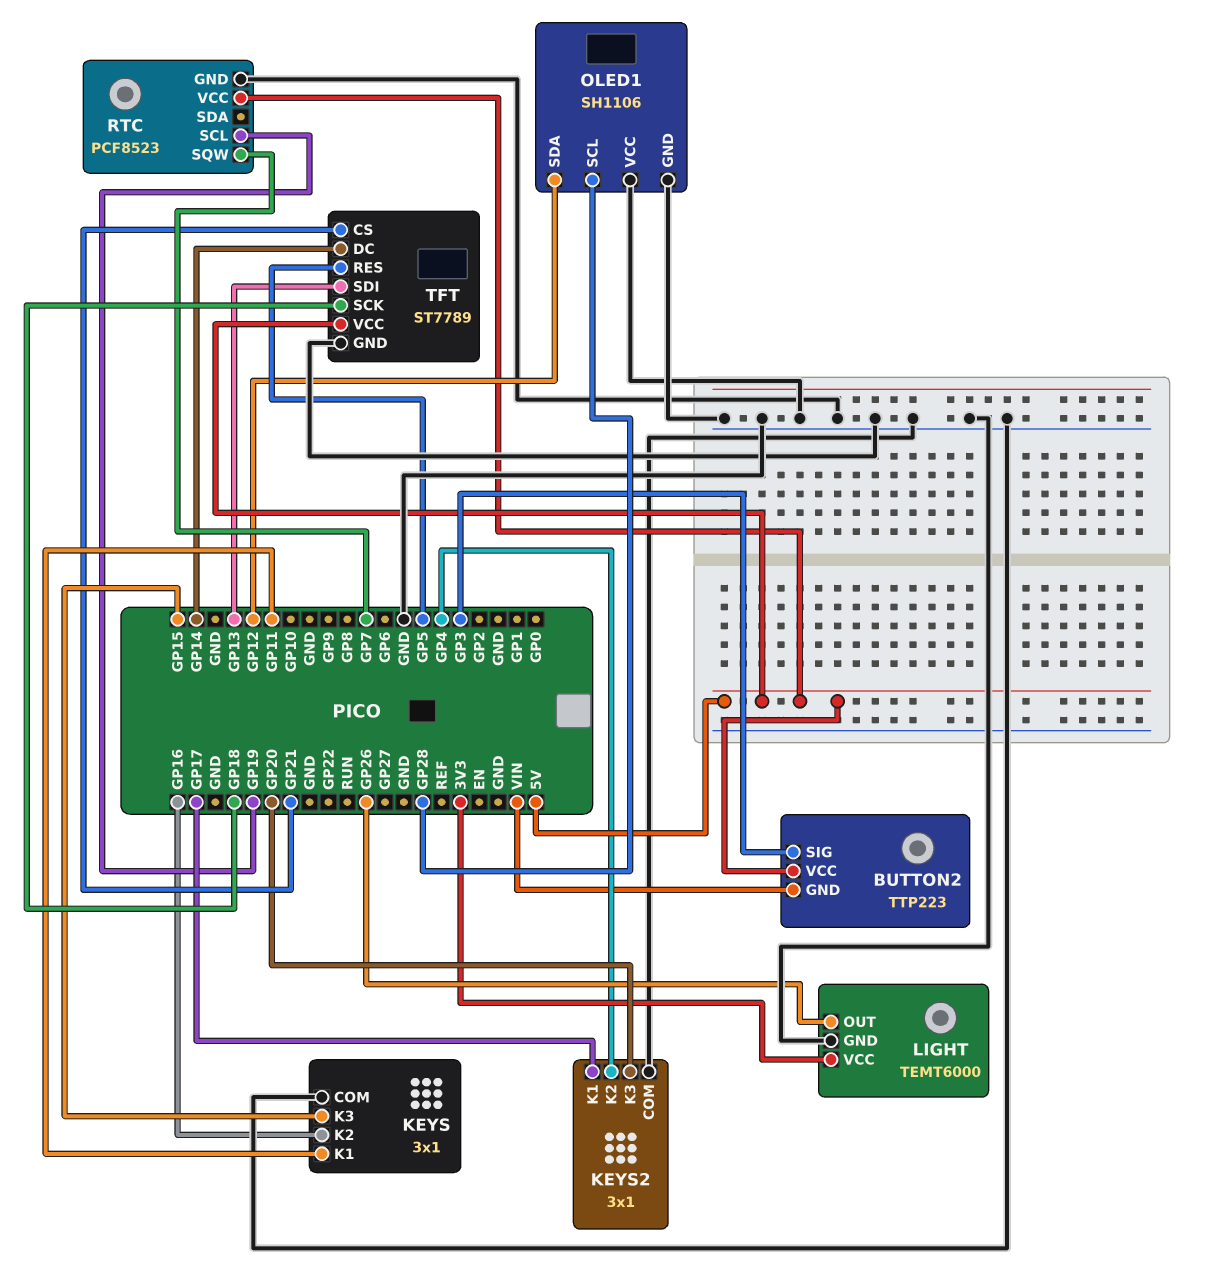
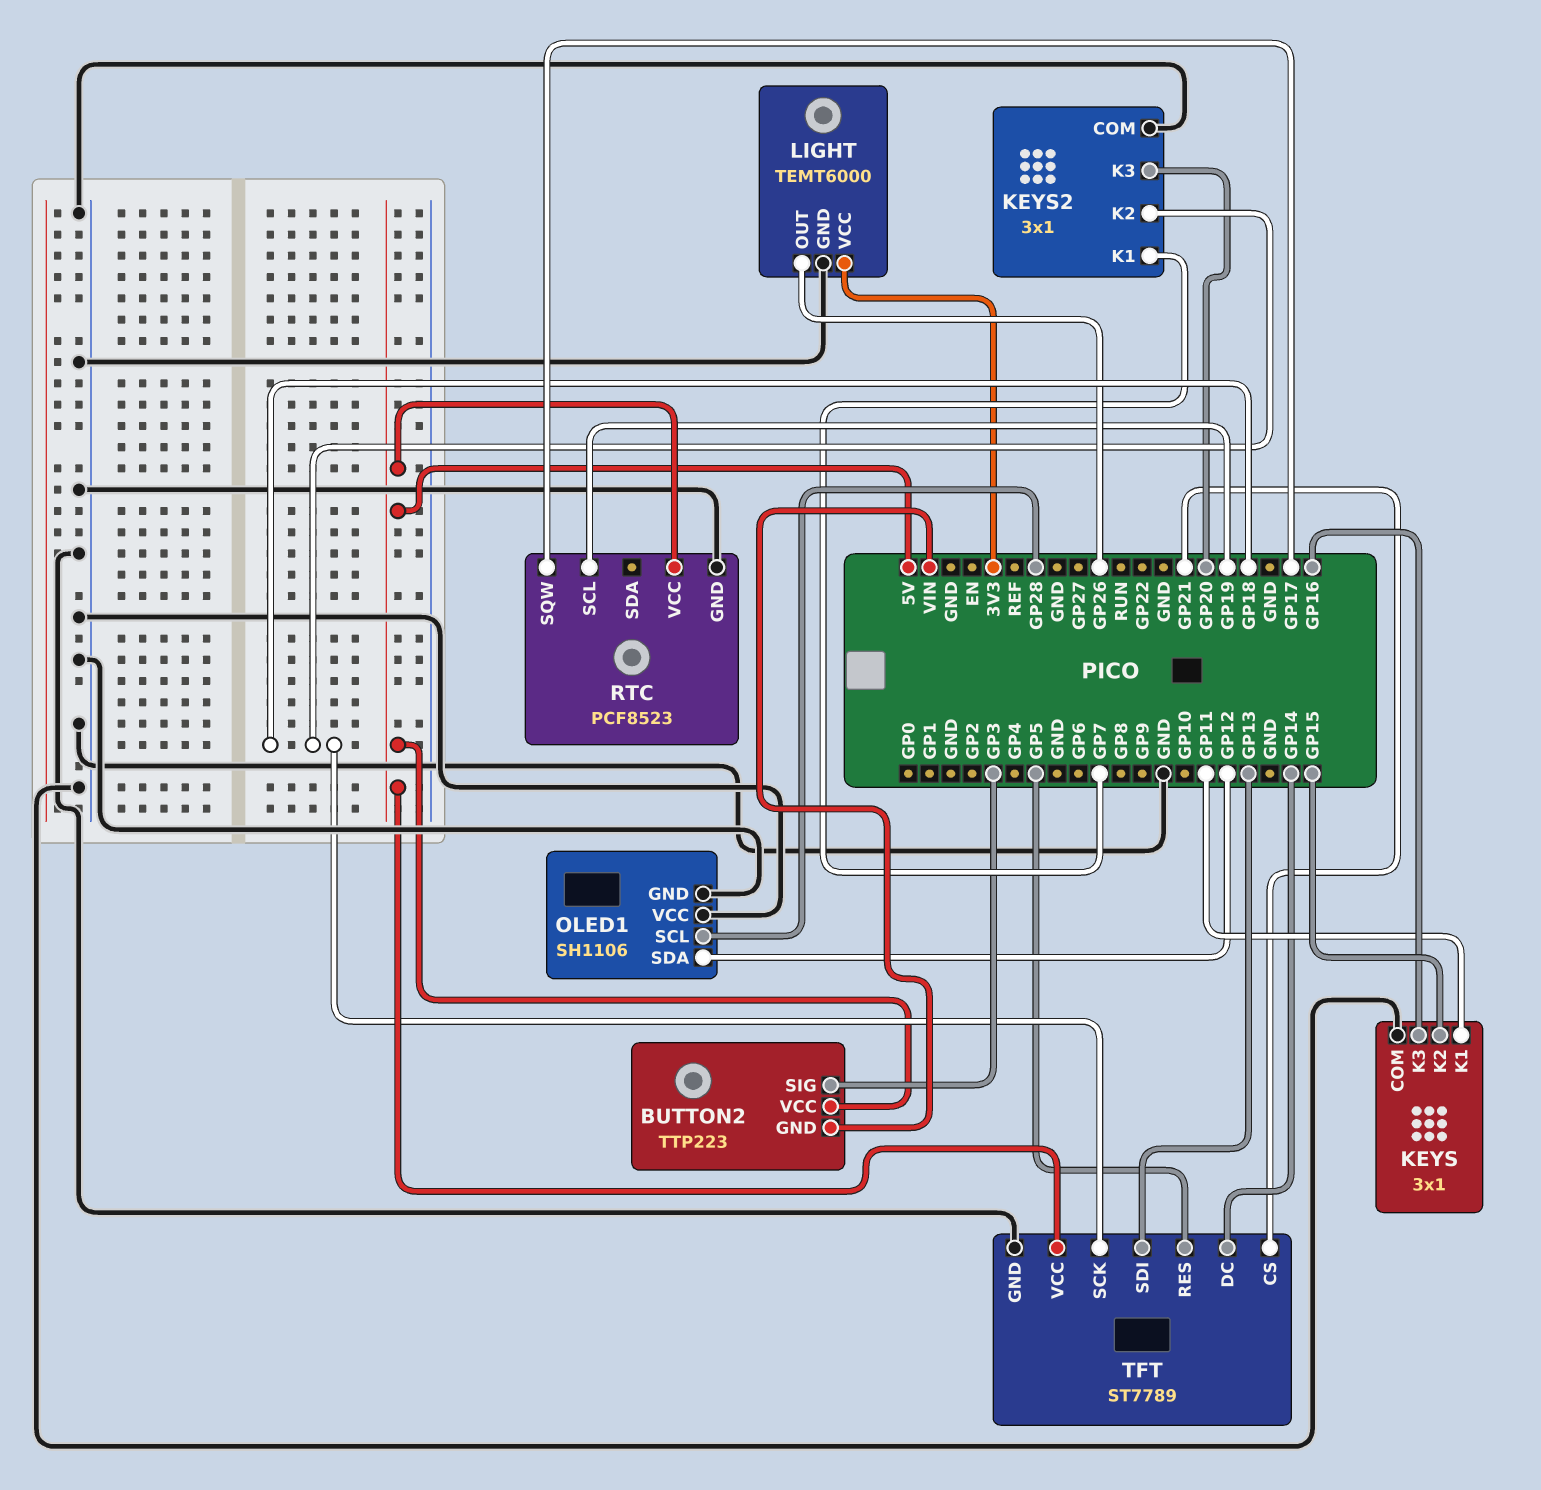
KEYS pin K2: GP16 -> GP15
KEYS pin K3: GP15 -> GP16
KEYS2 pin K1: GP17 -> GP7
KEYS2 pin K2: GP4 -> GP18
RTC pin SQW: GP7 -> GP17

